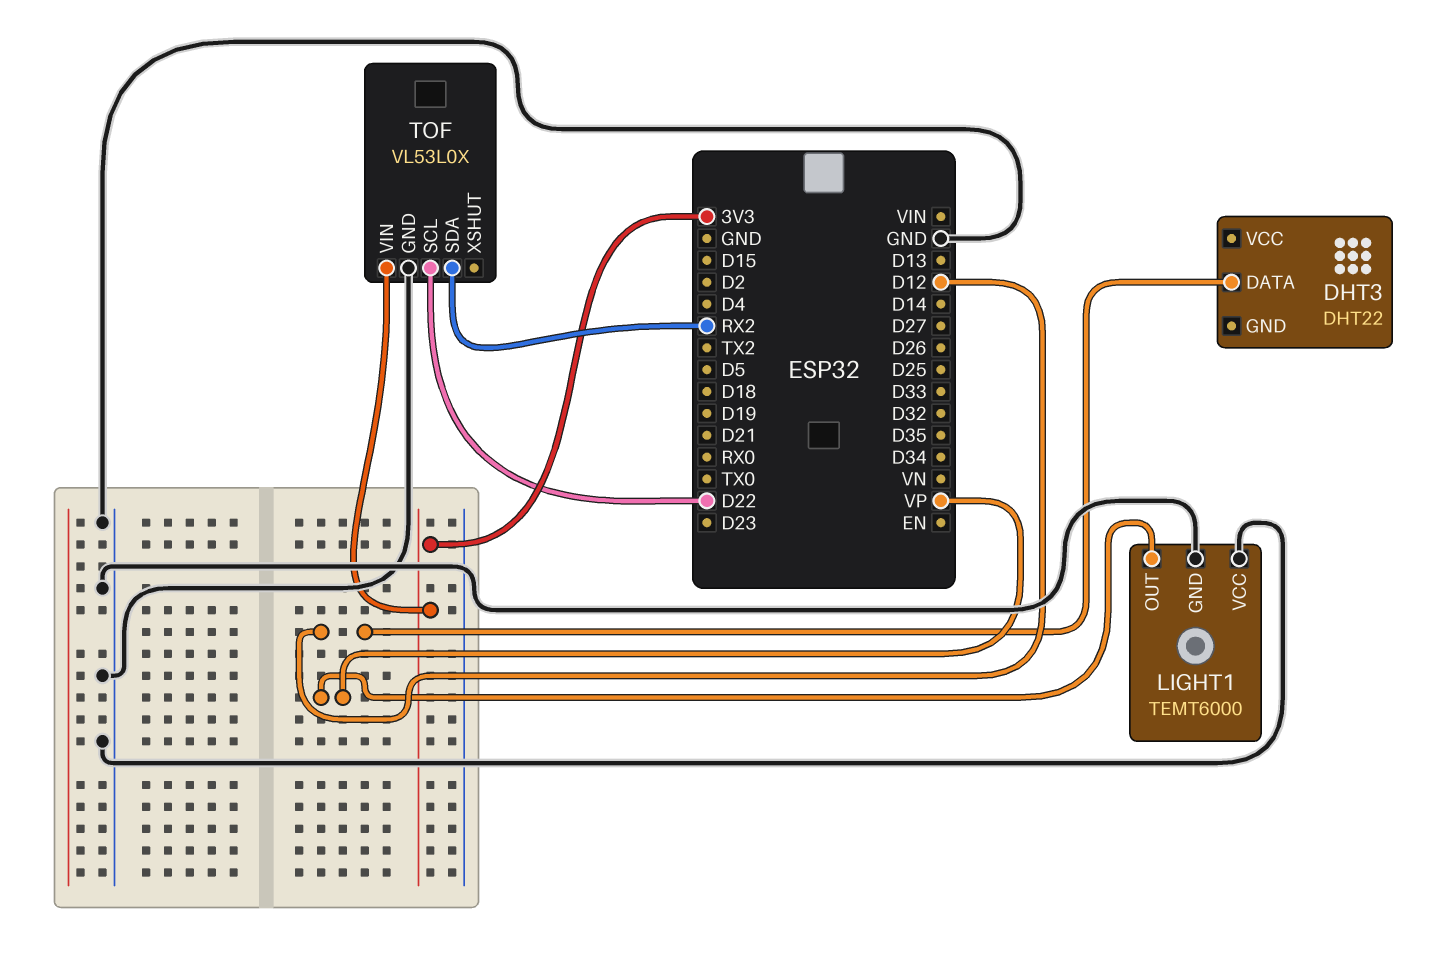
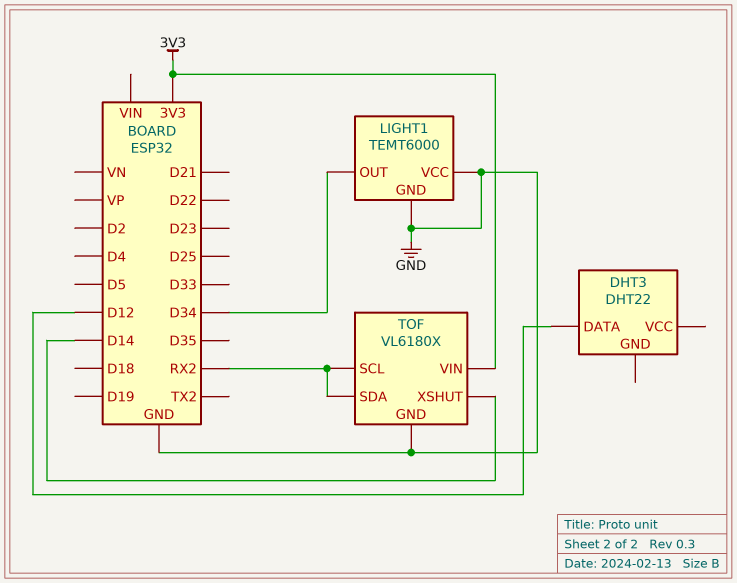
LIGHT1 pin OUT: VP -> D34
TOF: VL53L0X -> VL6180X
TOF pin SCL: D22 -> RX2
TOF pin XSHUT: none -> D14

